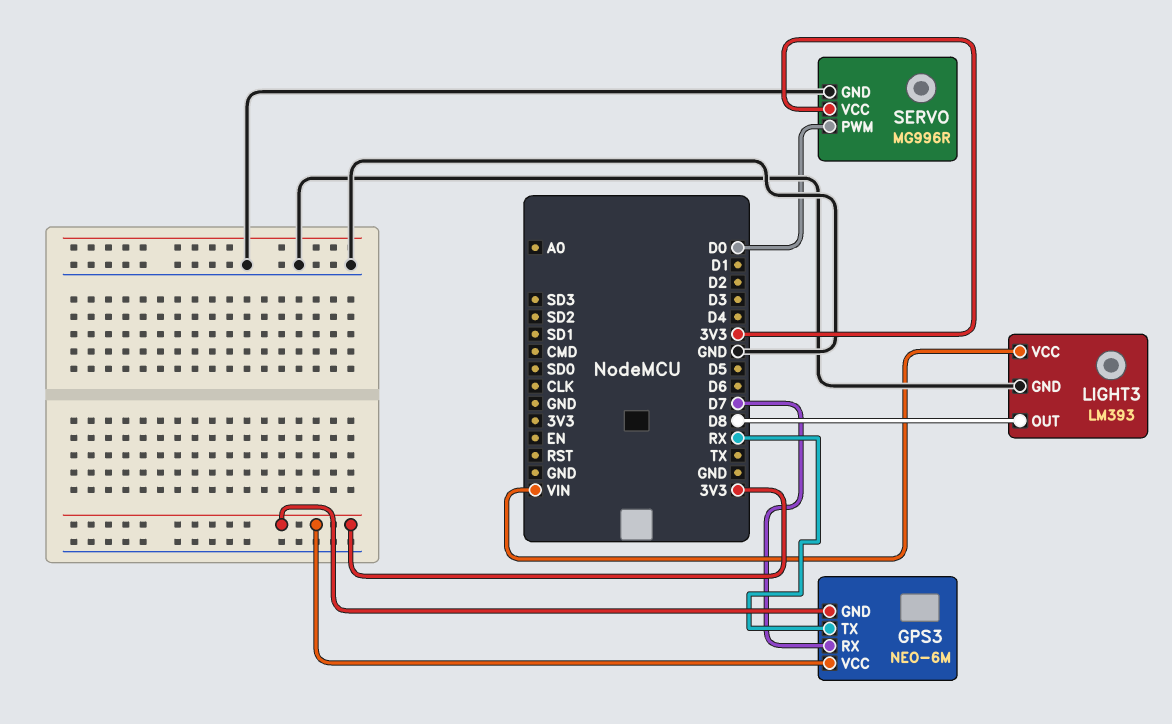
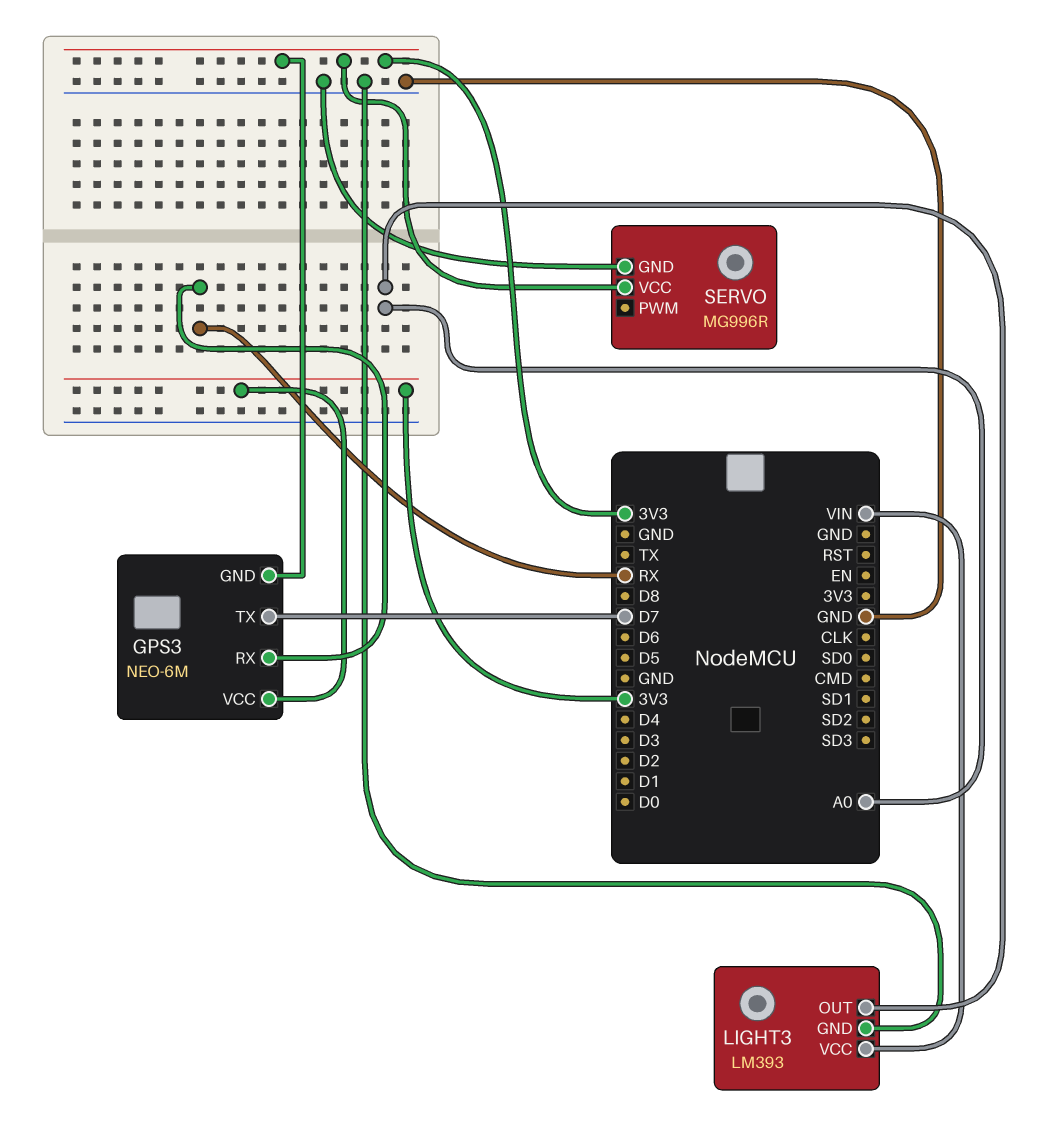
GPS3 pin RX: D7 -> RX
GPS3 pin TX: RX -> D7
LIGHT3 pin OUT: D8 -> A0
SERVO pin PWM: D0 -> none

